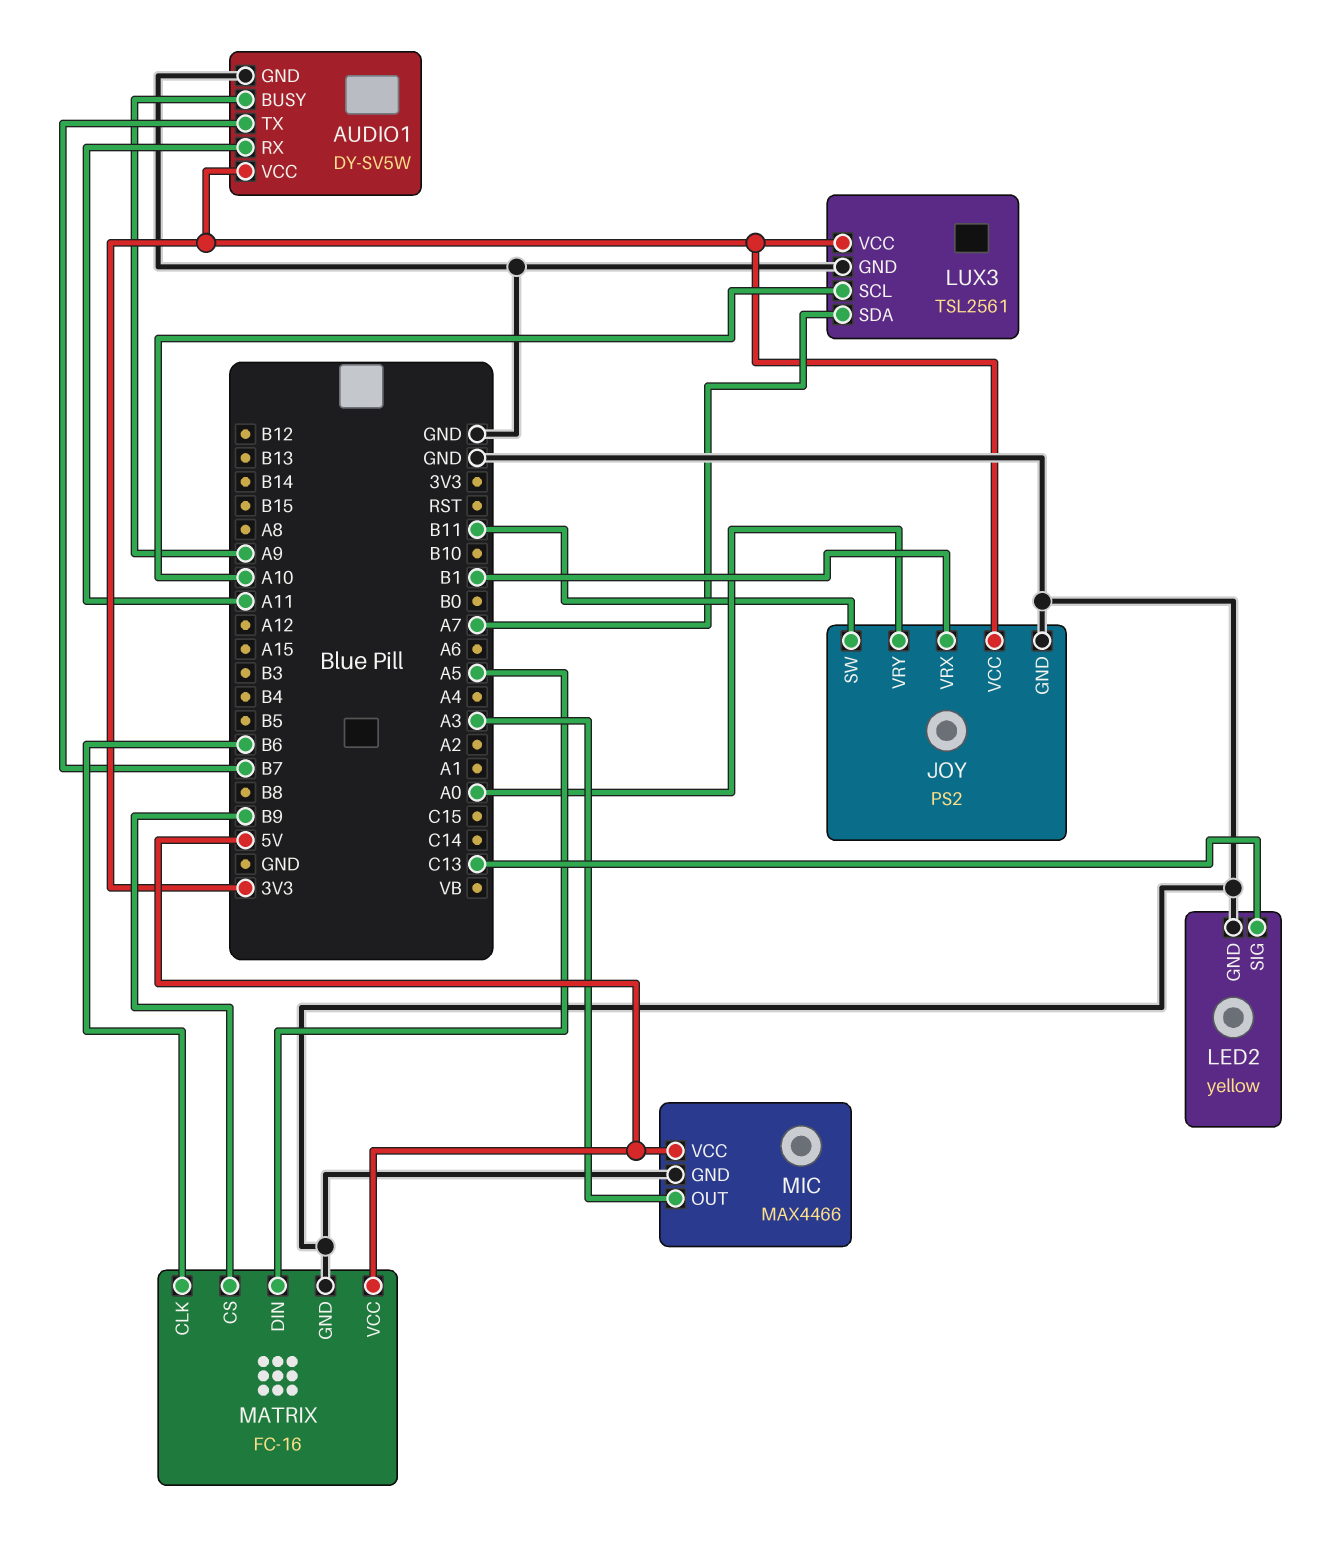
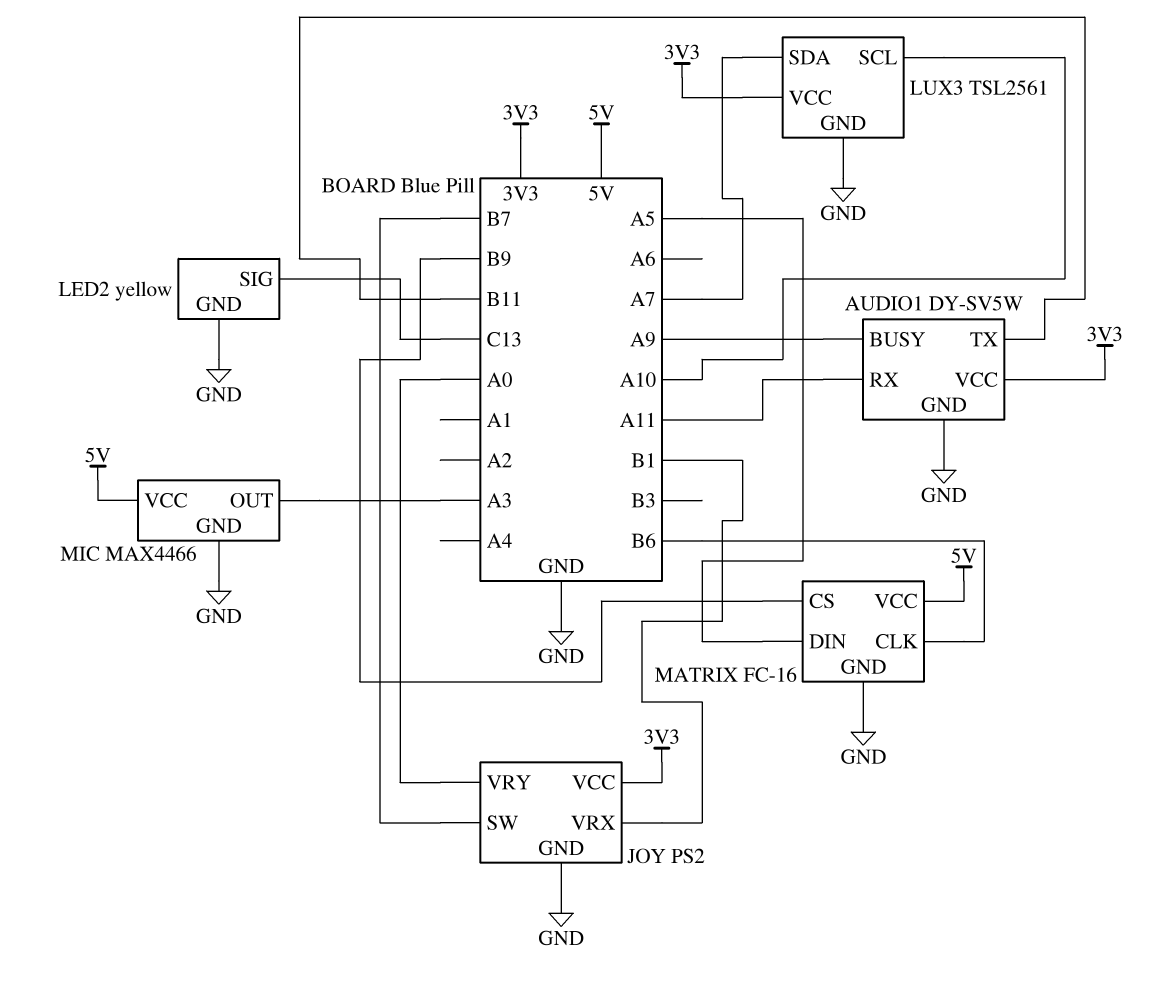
AUDIO1 pin TX: B7 -> B11
JOY pin SW: B11 -> B7

